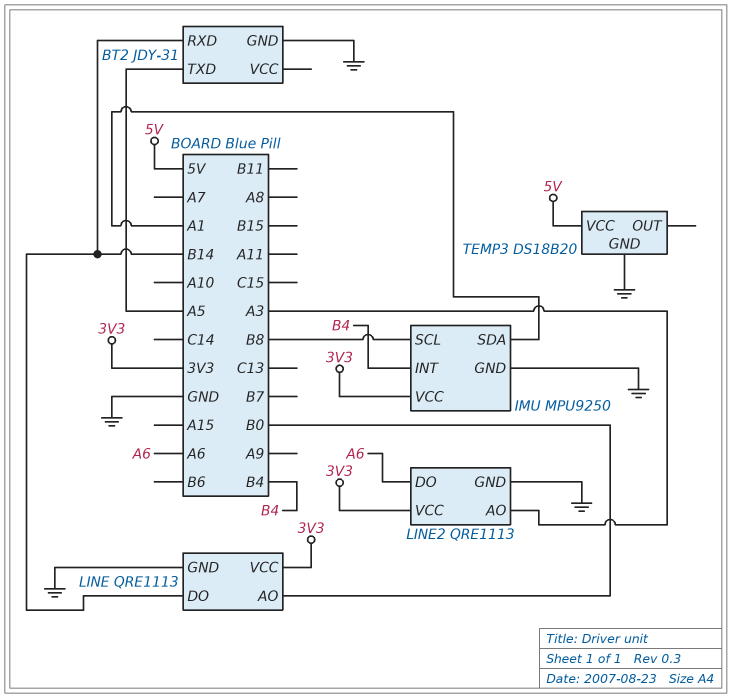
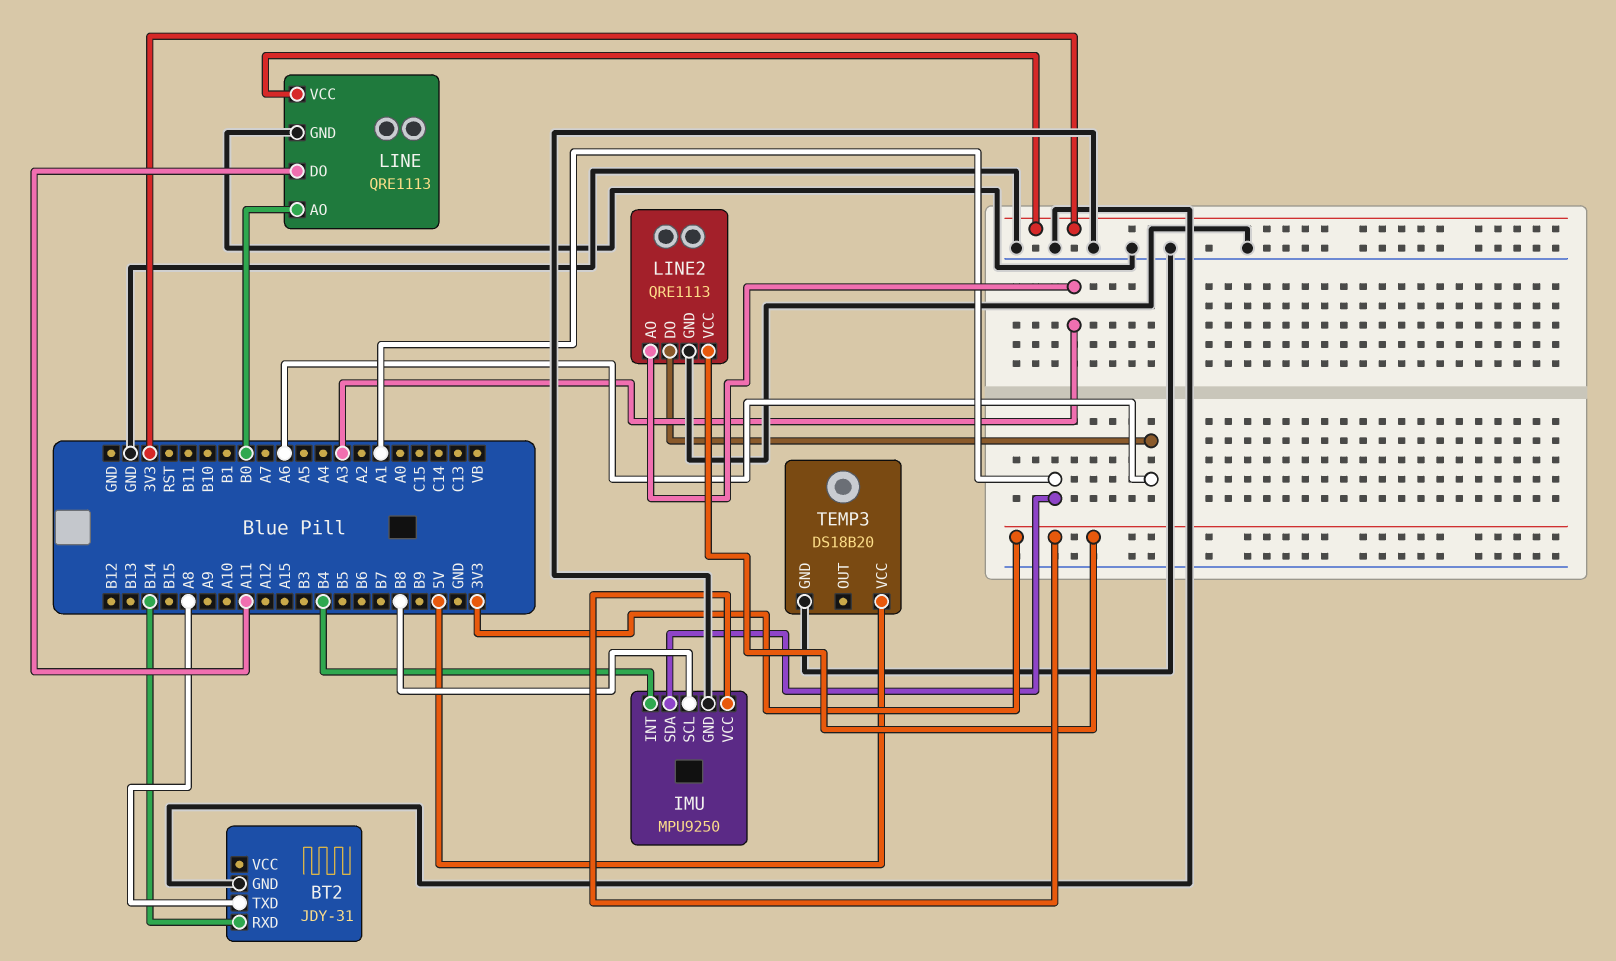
BT2 pin TXD: A5 -> A8
LINE pin DO: B14 -> A11

